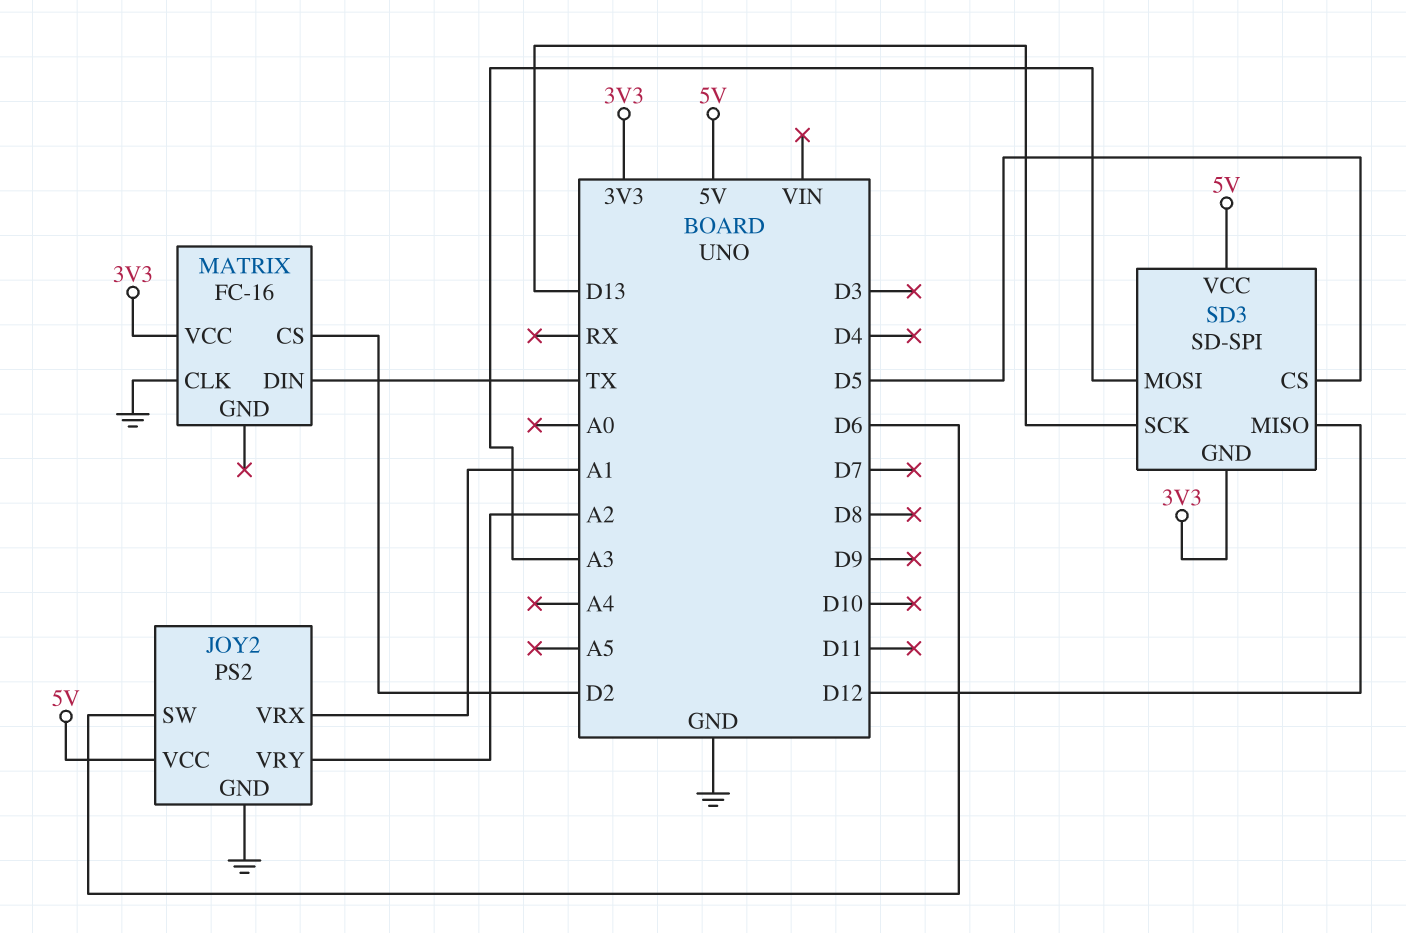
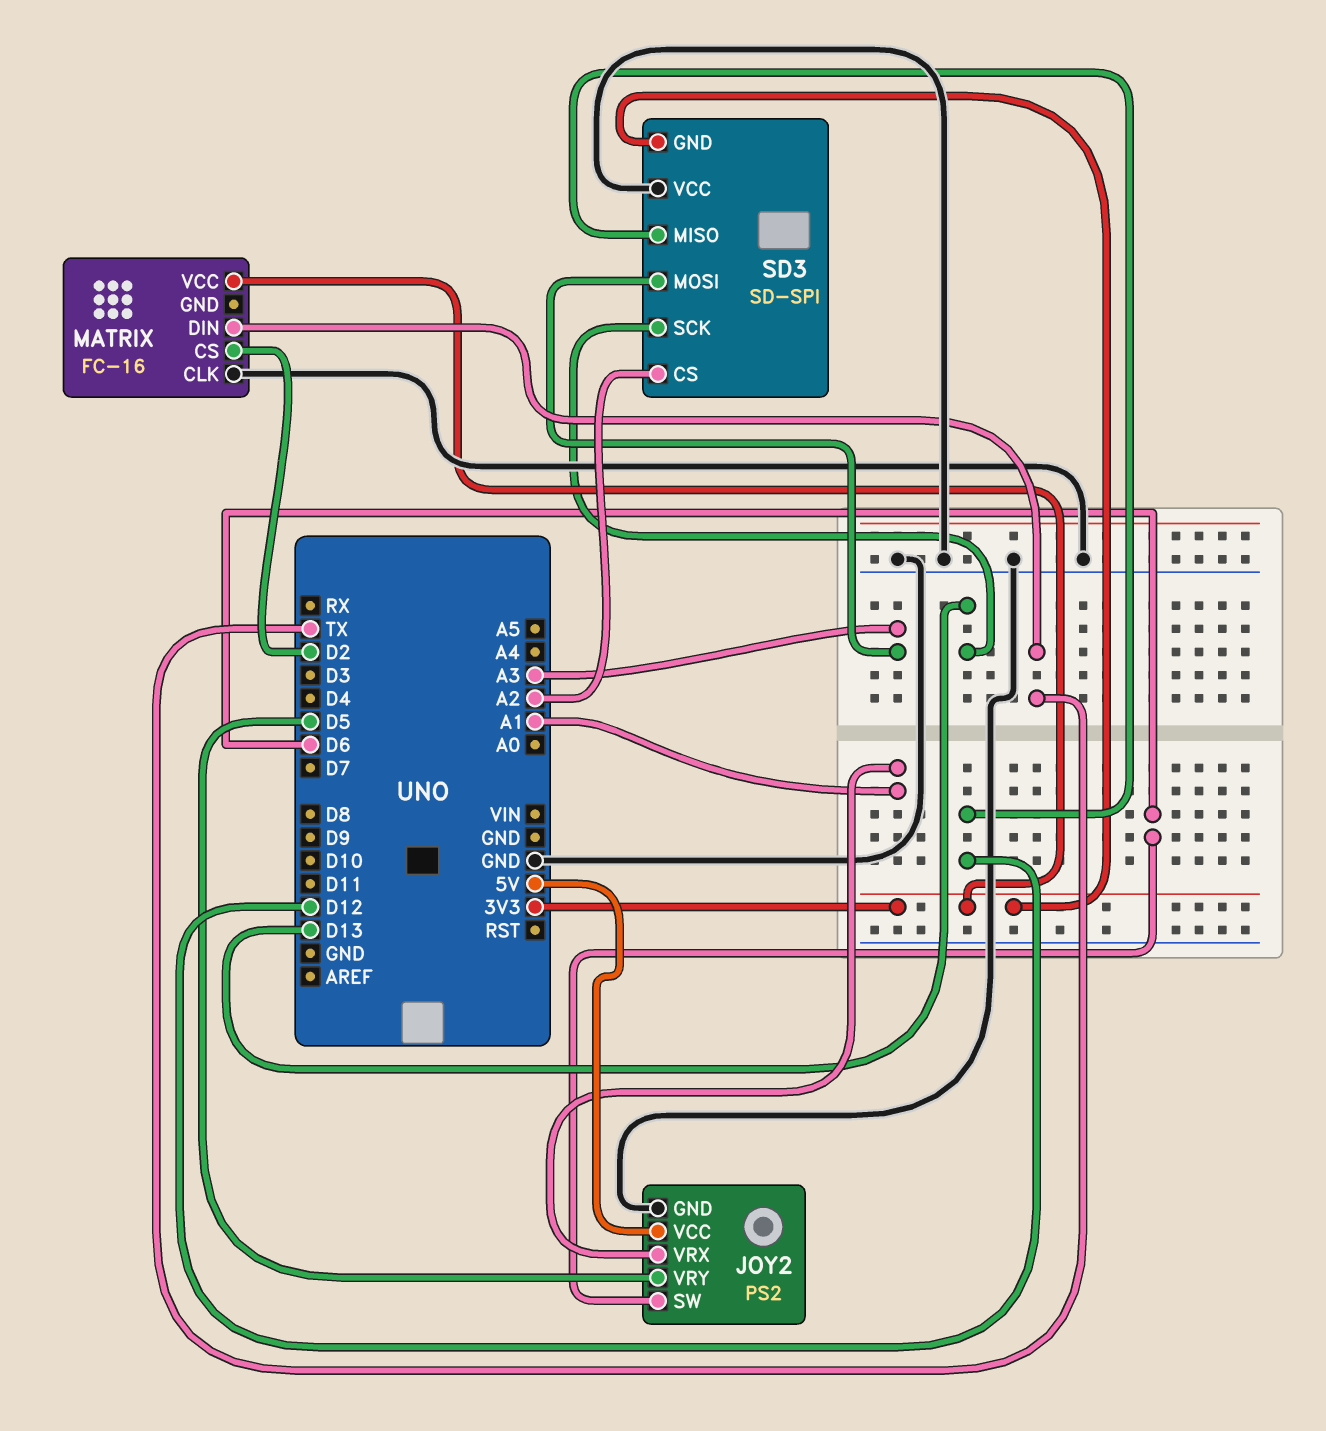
JOY2 pin VRY: A2 -> D5
SD3 pin CS: D5 -> A2
SD3 pin VCC: 5V -> GND

